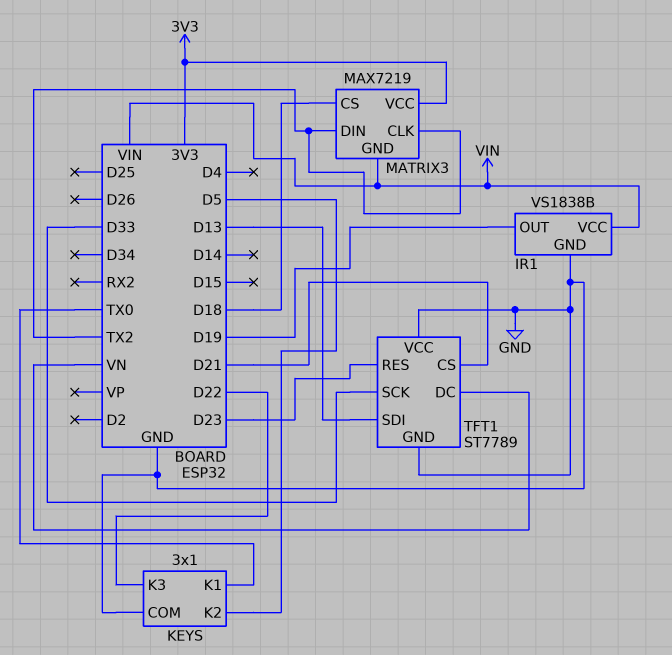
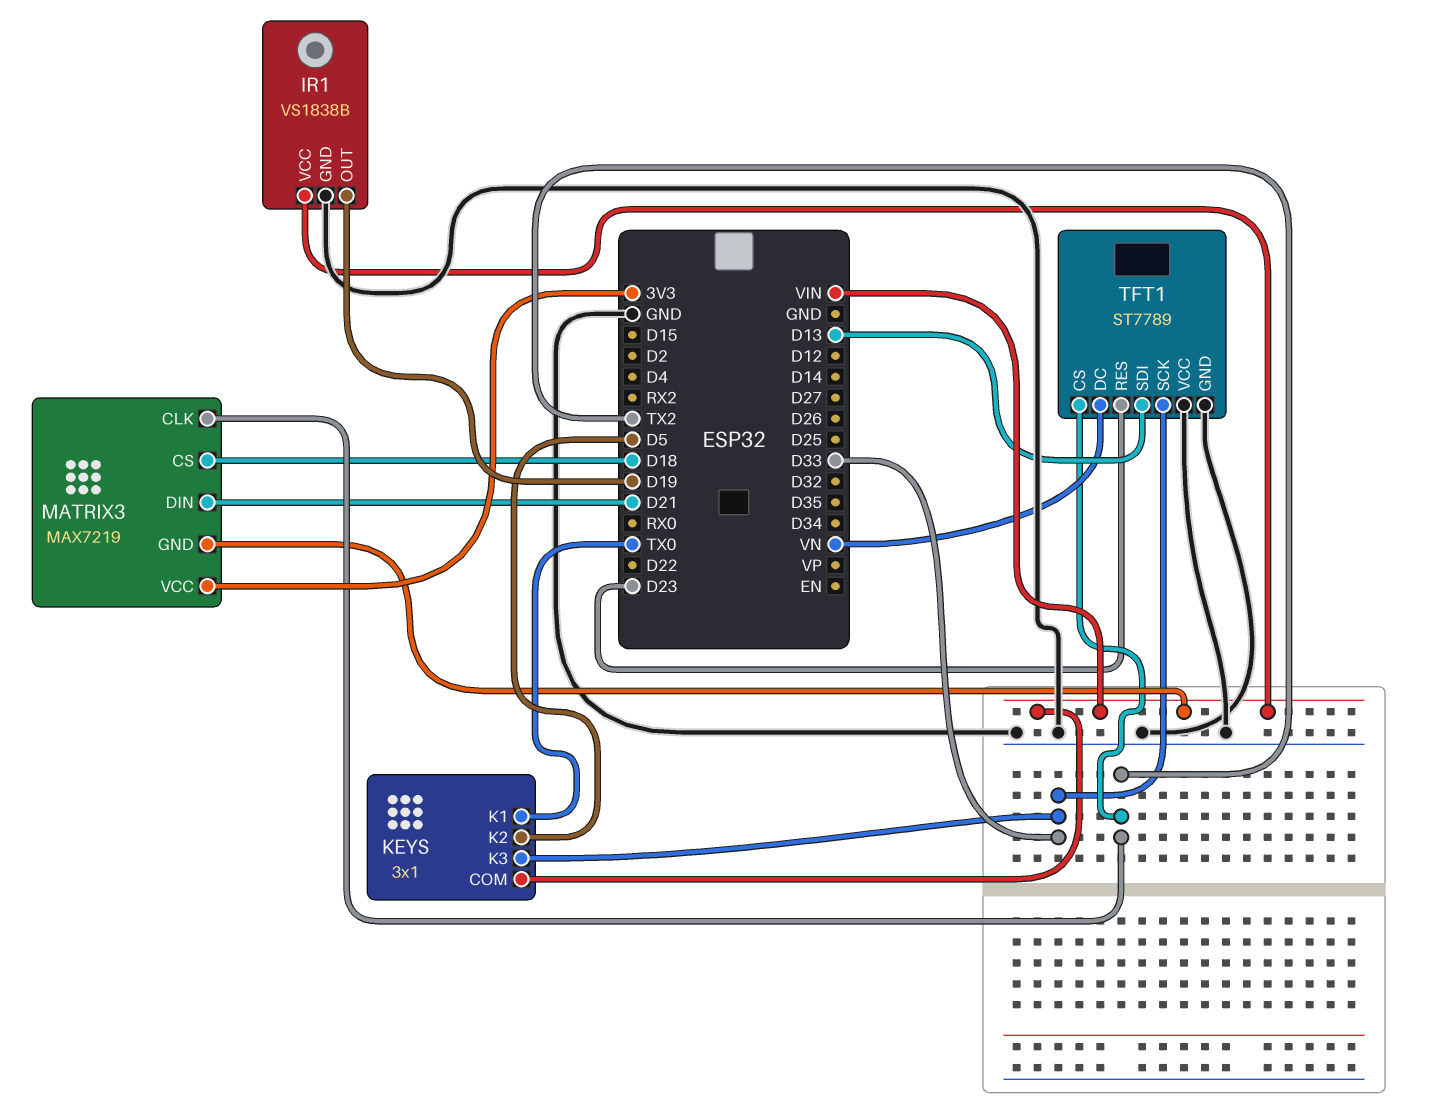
KEYS pin COM: GND -> VIN
KEYS pin K3: D22 -> D33
MATRIX3 pin DIN: TX2 -> D21
TFT1 pin CS: D21 -> TX2

